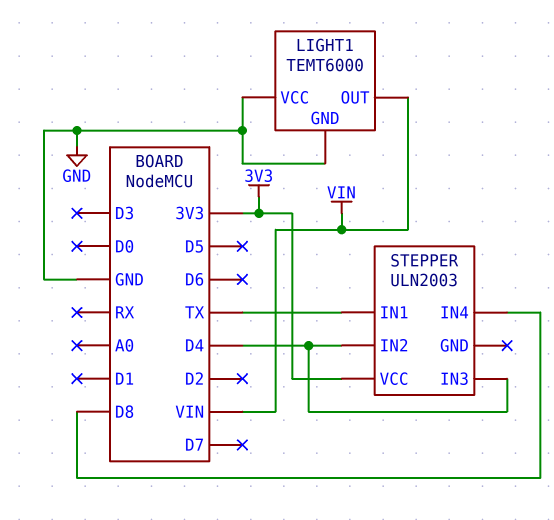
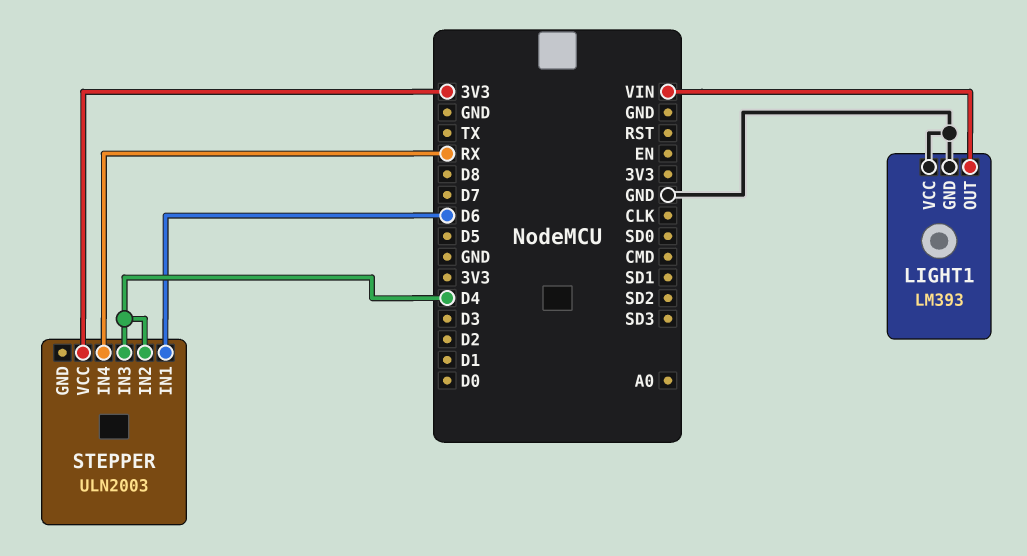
LIGHT1: TEMT6000 -> LM393
STEPPER pin IN1: TX -> D6
STEPPER pin IN4: D8 -> RX

